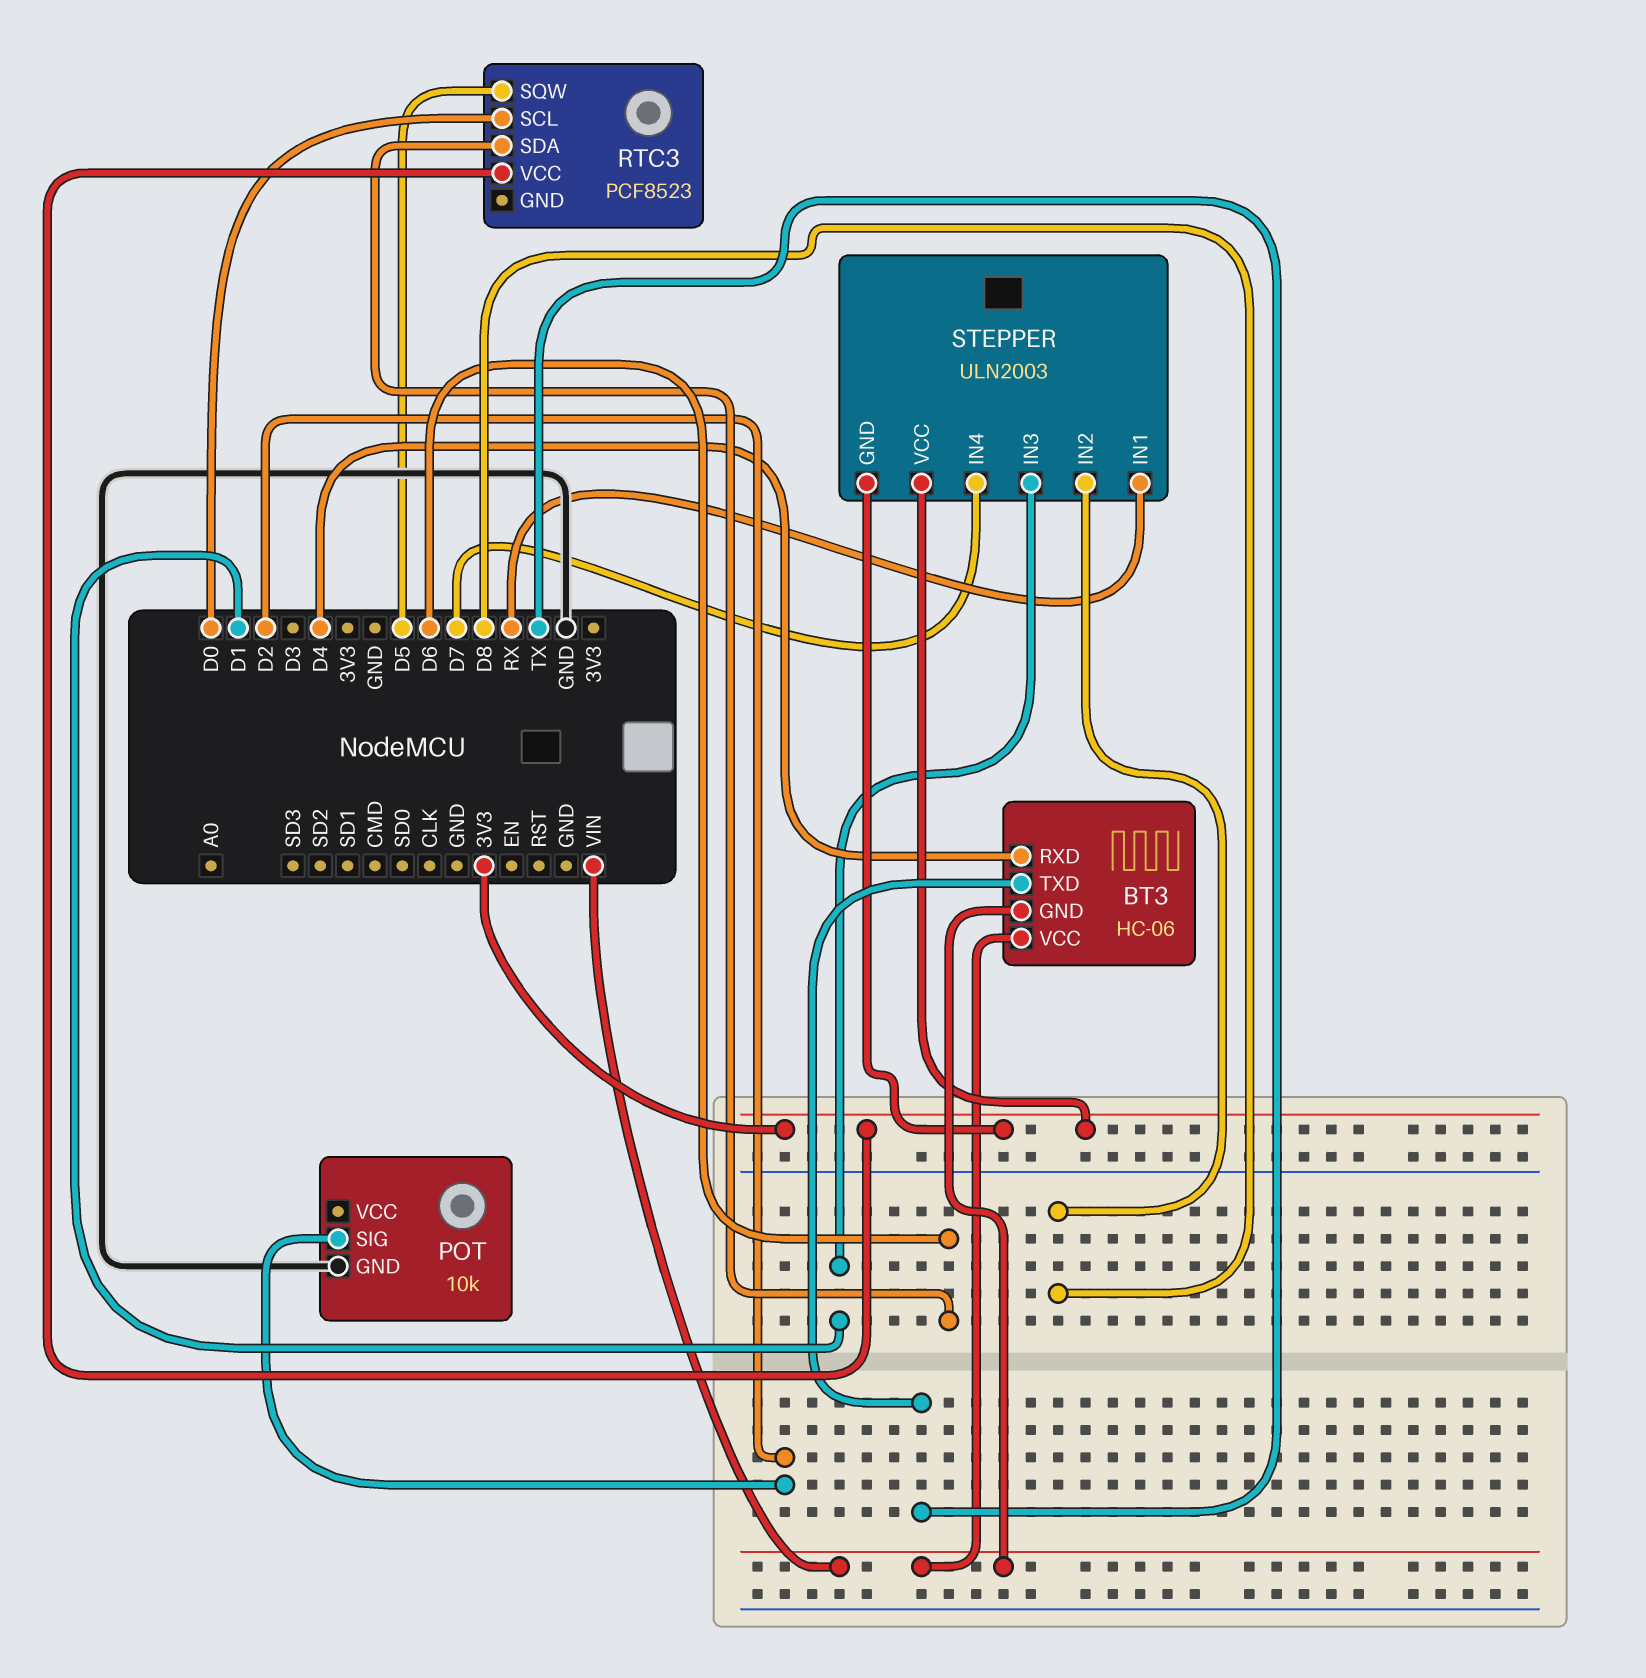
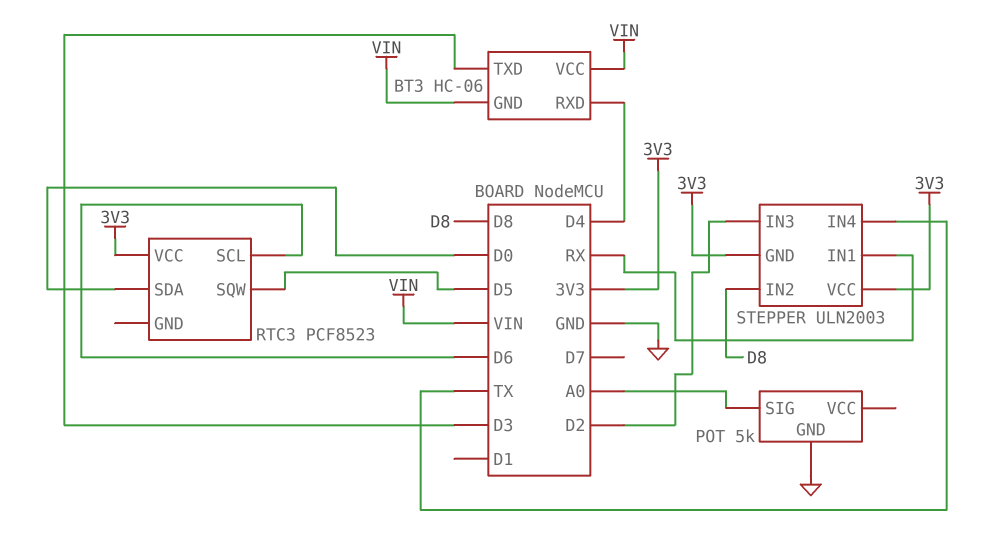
BT3 pin TXD: TX -> D3
POT: 10k -> 5k
POT pin SIG: D2 -> A0
RTC3 pin SCL: D0 -> D6
RTC3 pin SDA: D6 -> D0
STEPPER pin IN3: D1 -> D2
STEPPER pin IN4: D7 -> TX

